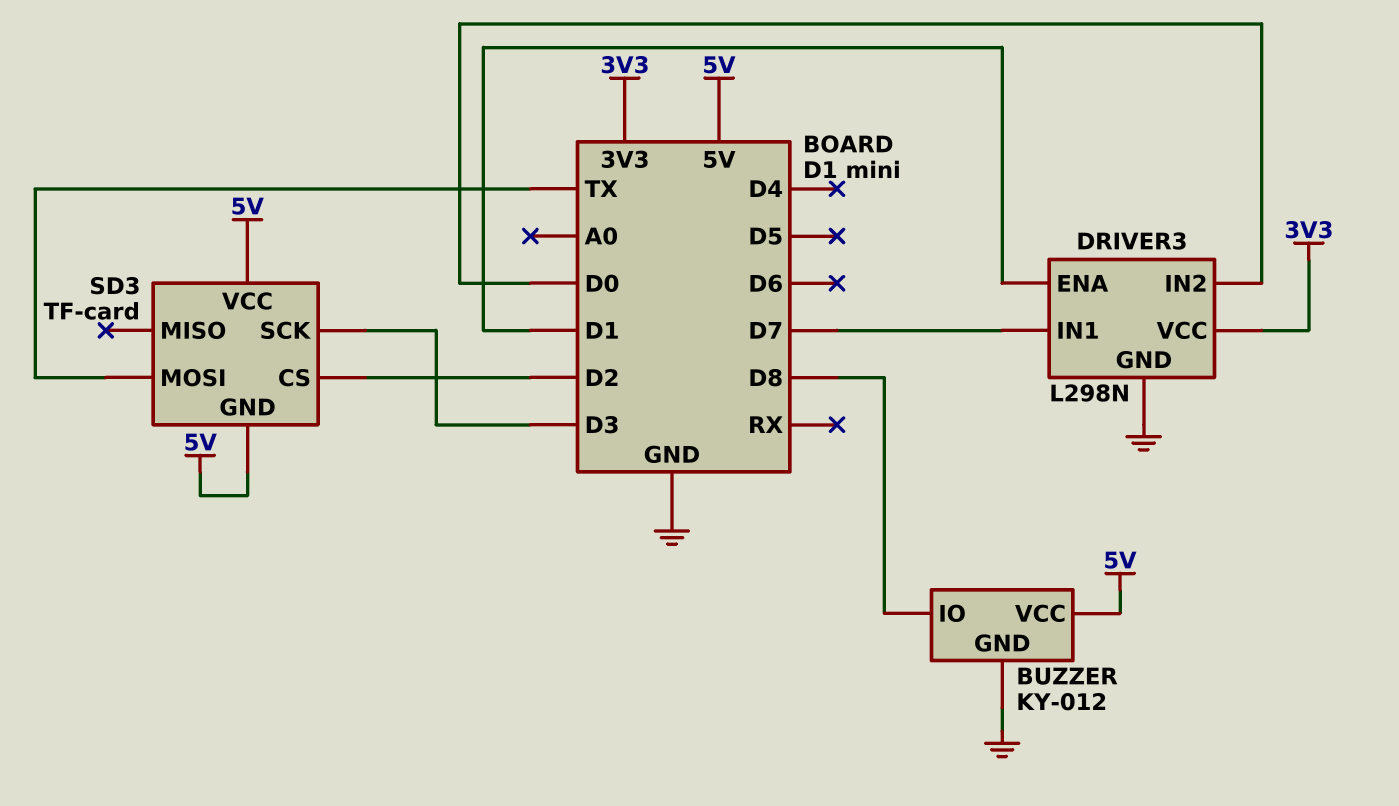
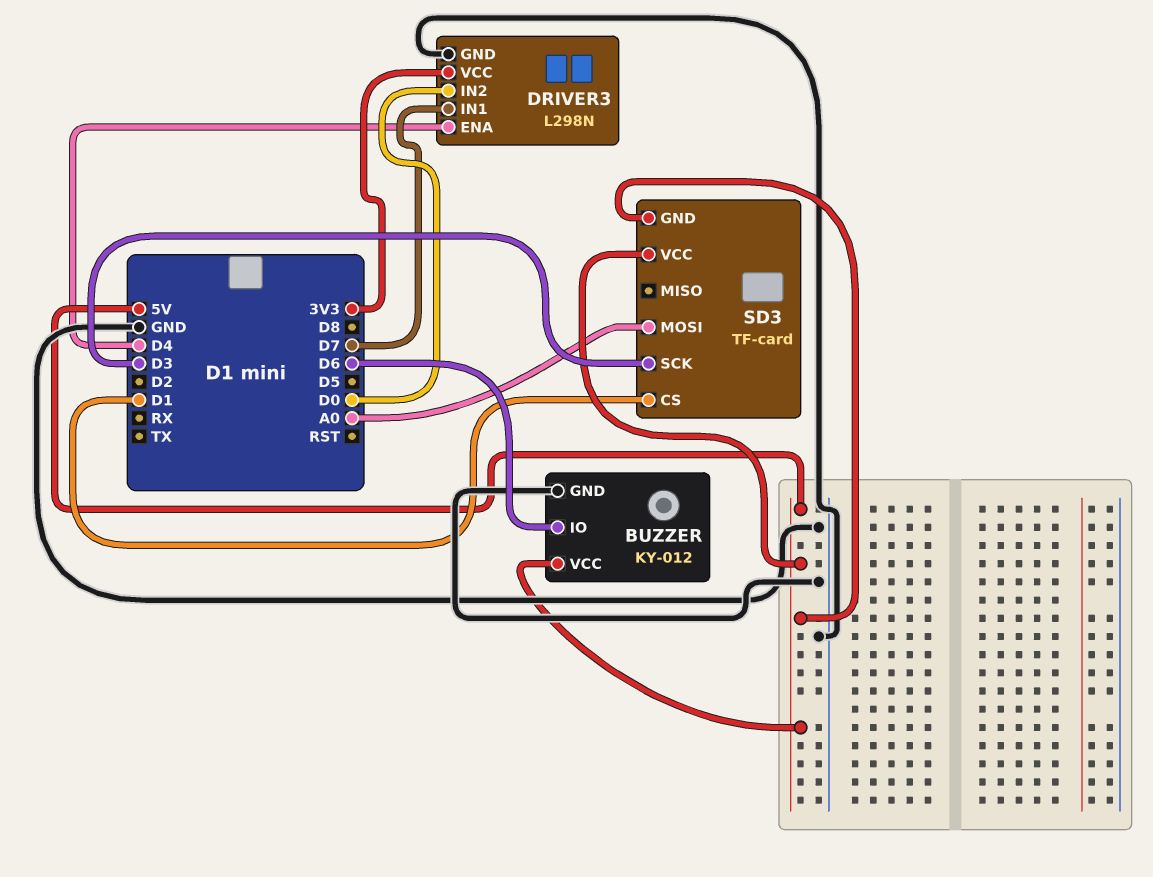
BUZZER pin IO: D8 -> D6
DRIVER3 pin ENA: D1 -> D4
SD3 pin CS: D2 -> D1
SD3 pin MOSI: TX -> A0

